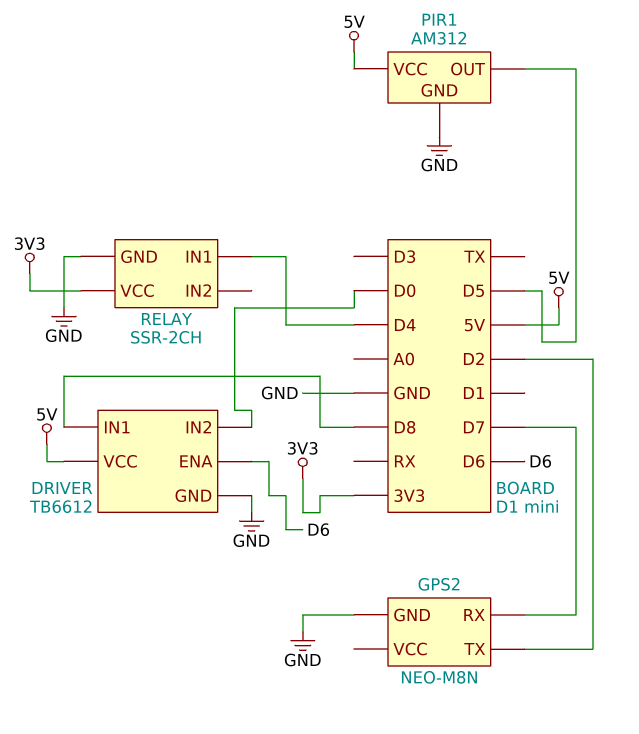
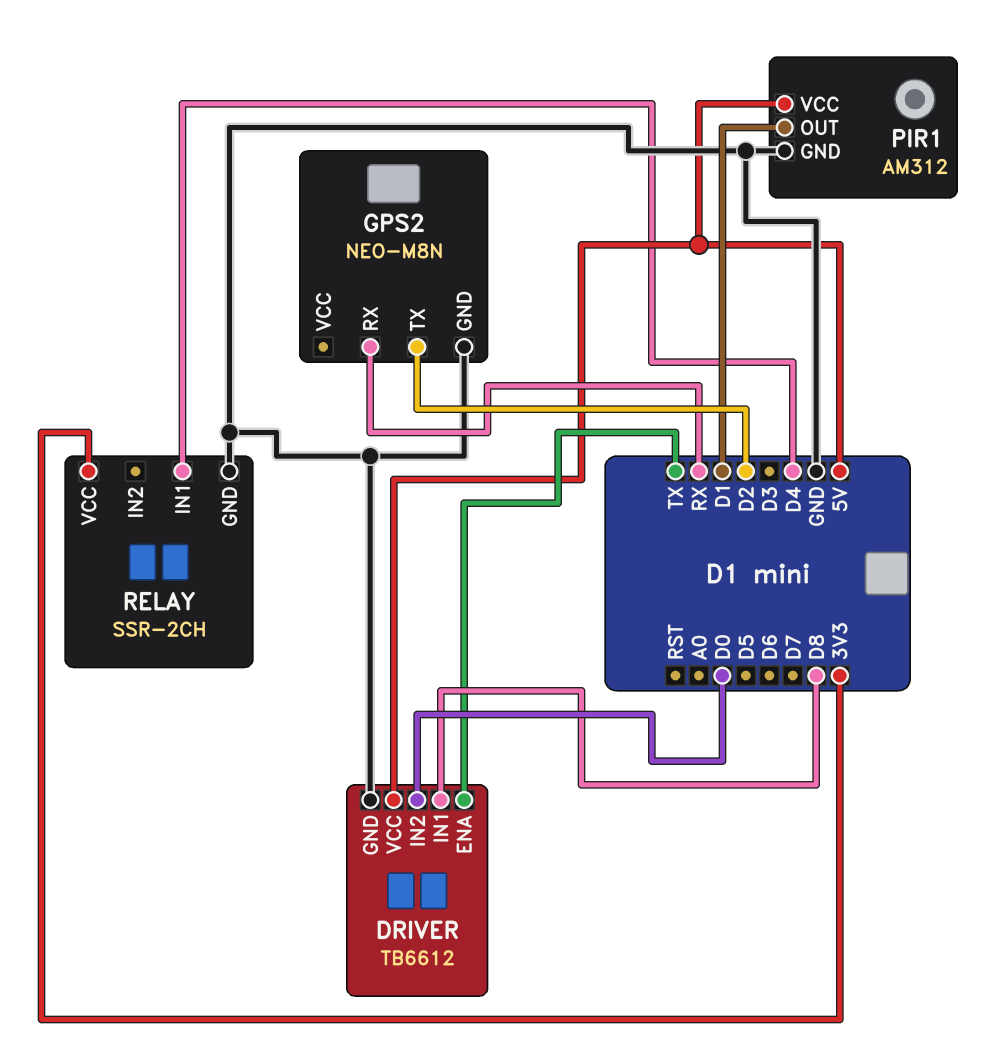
DRIVER pin ENA: D6 -> TX
GPS2 pin RX: D7 -> RX
PIR1 pin OUT: D5 -> D1

